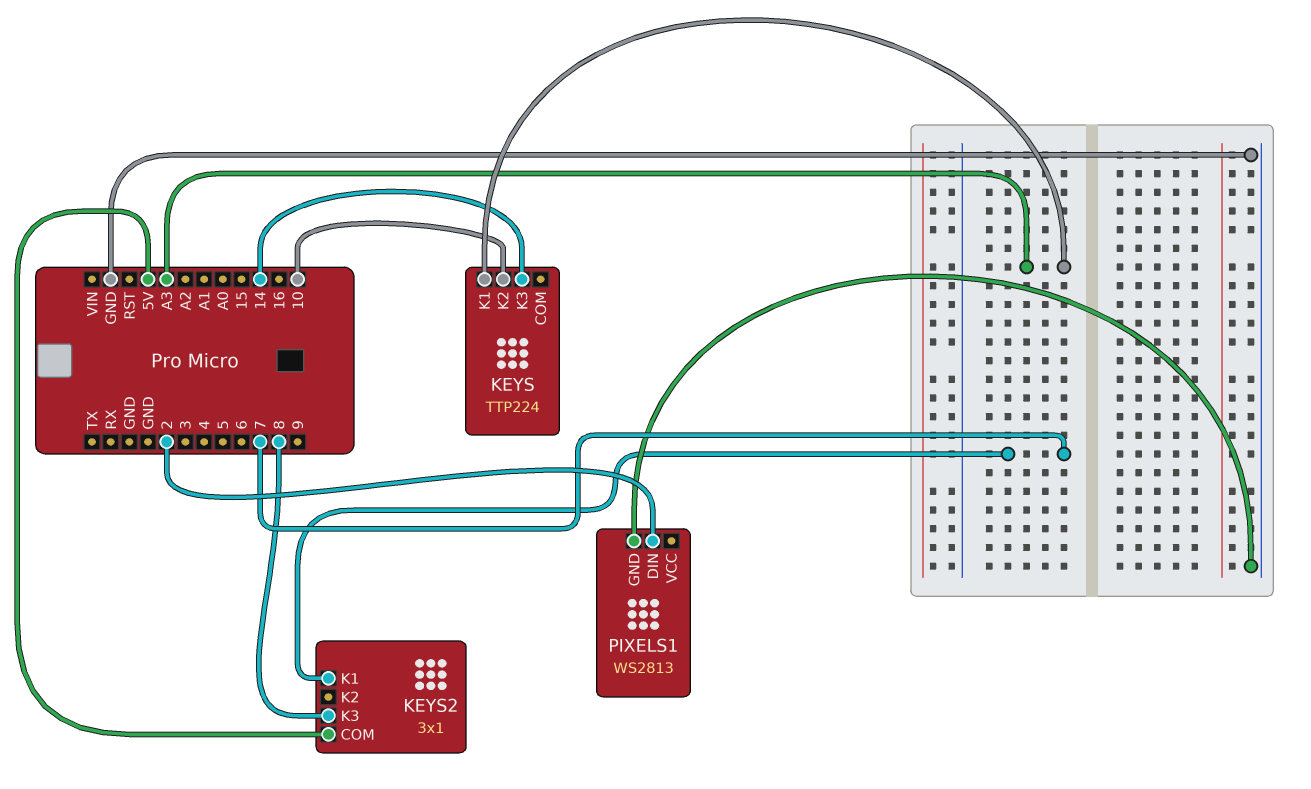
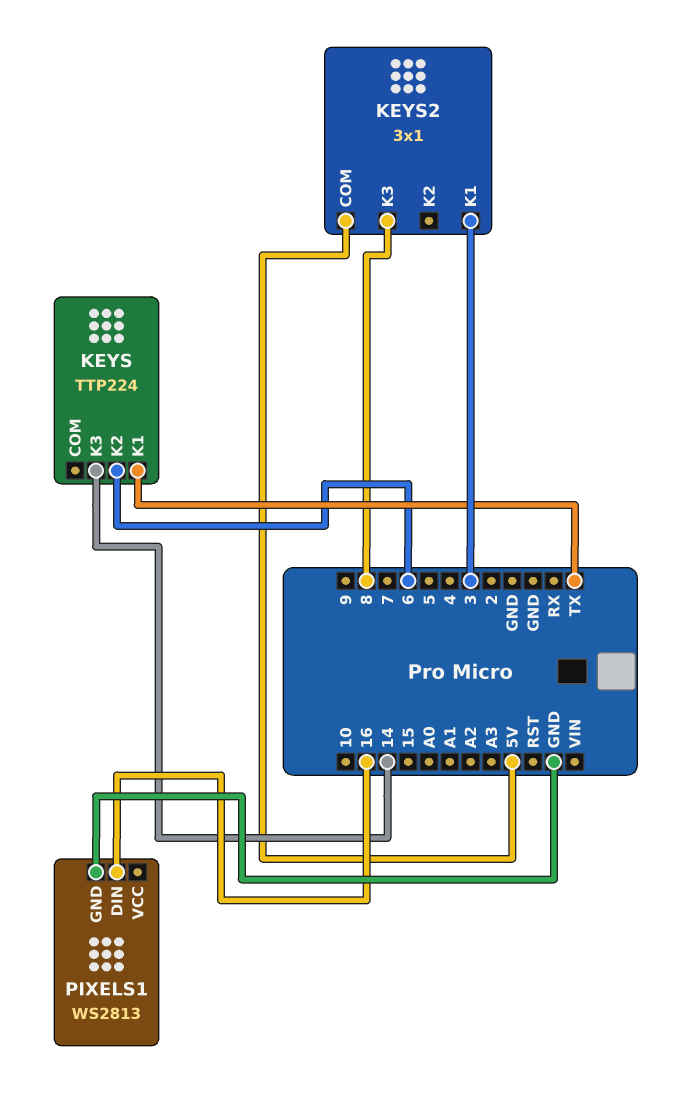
KEYS pin K1: A3 -> TX
KEYS pin K2: 10 -> 6
KEYS2 pin K1: 7 -> 3
PIXELS1 pin DIN: 2 -> 16

